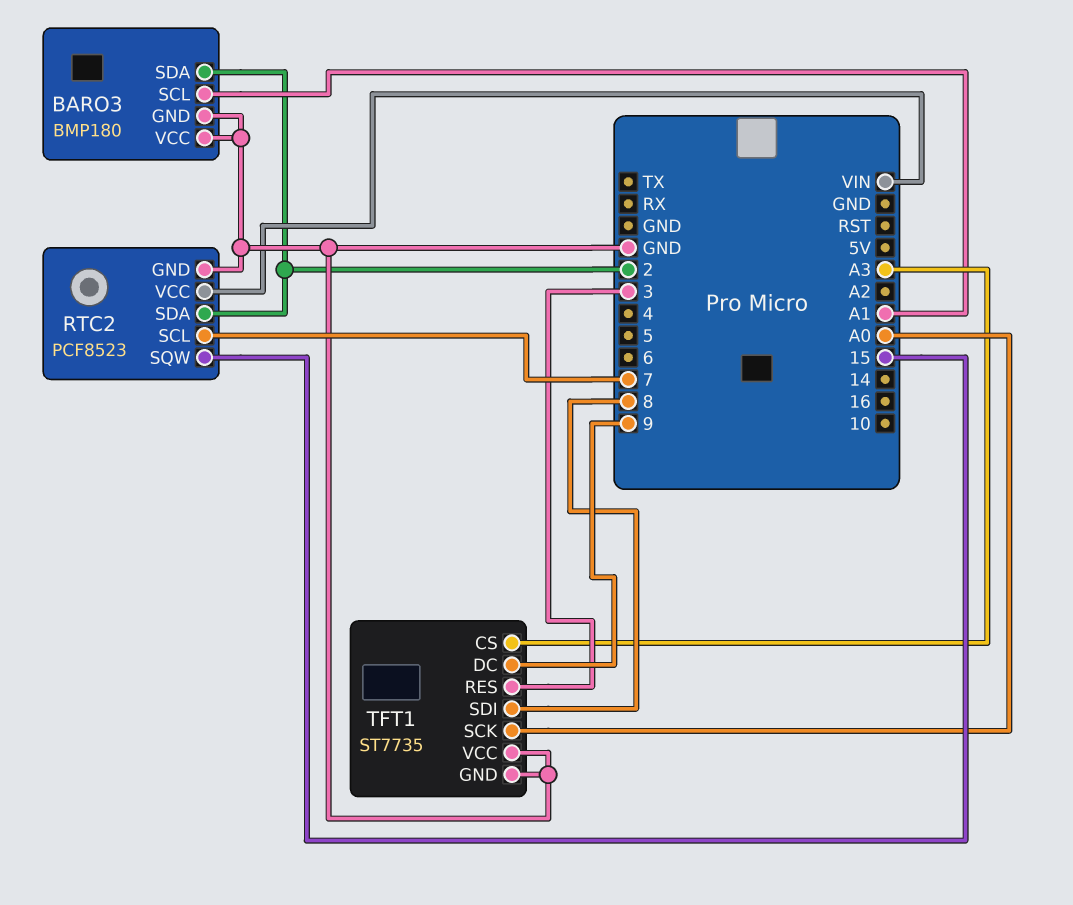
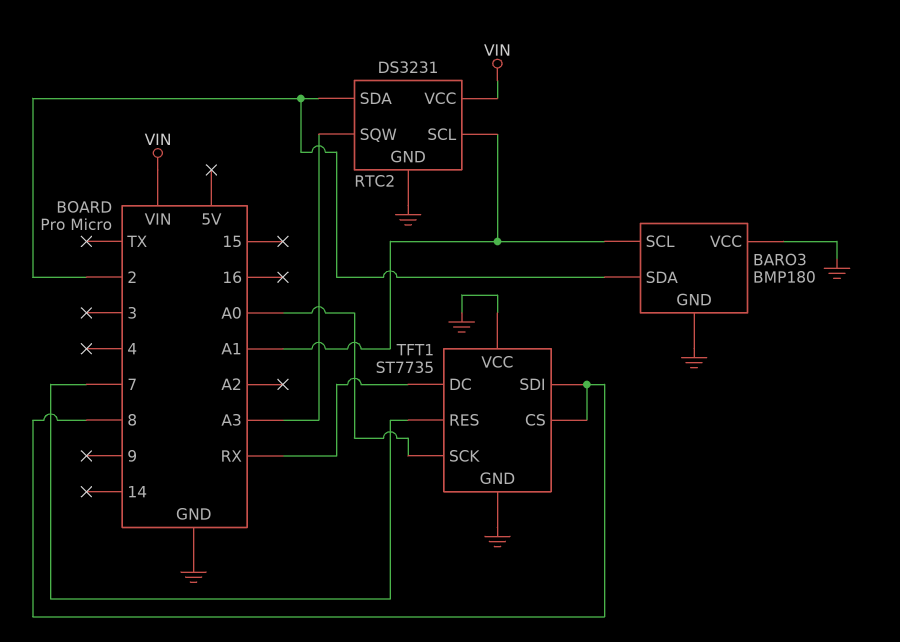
RTC2: PCF8523 -> DS3231
RTC2 pin SCL: 7 -> A1
RTC2 pin SQW: 15 -> A3
TFT1 pin CS: A3 -> 8
TFT1 pin DC: 9 -> RX
TFT1 pin RES: 3 -> 7

